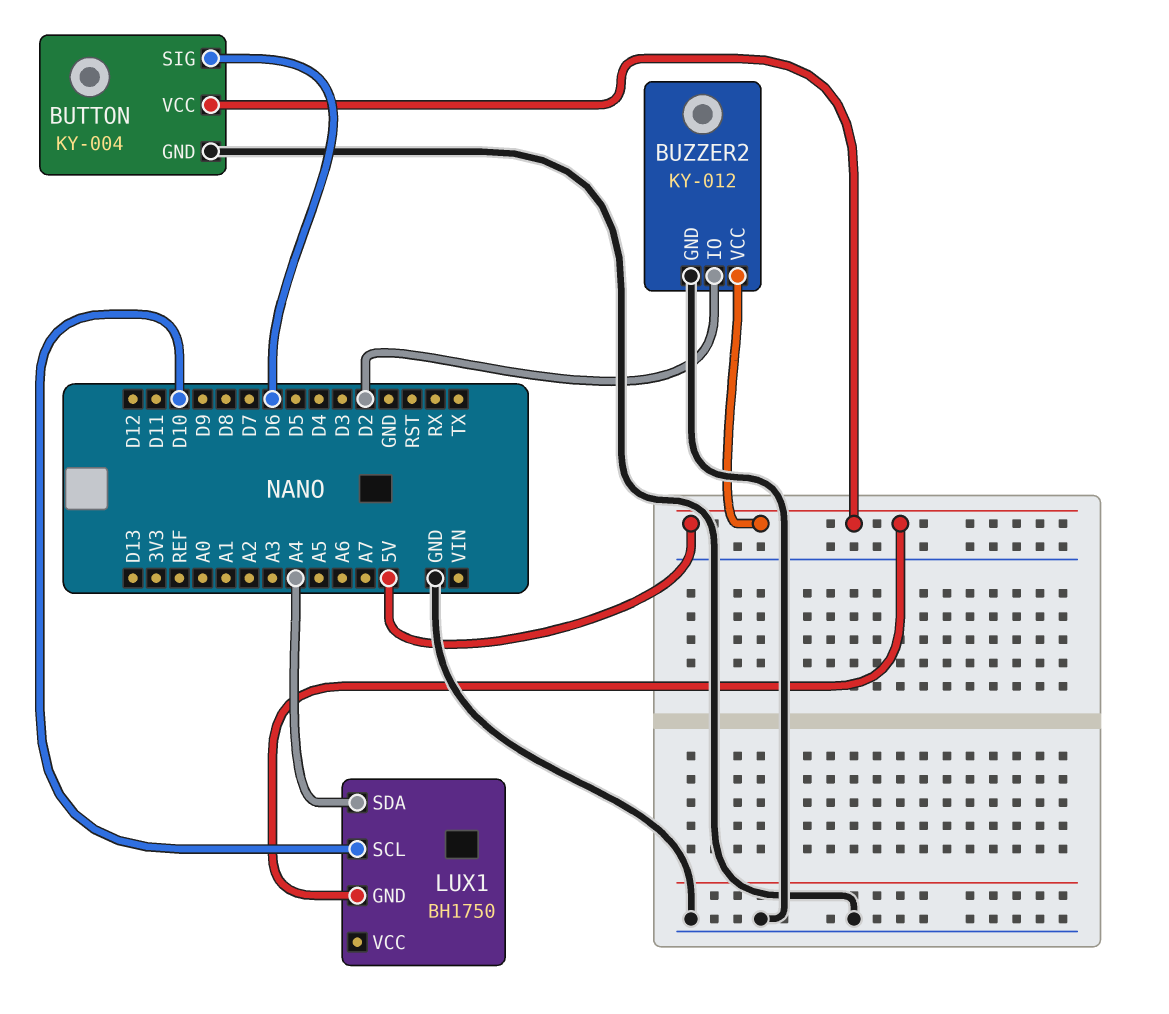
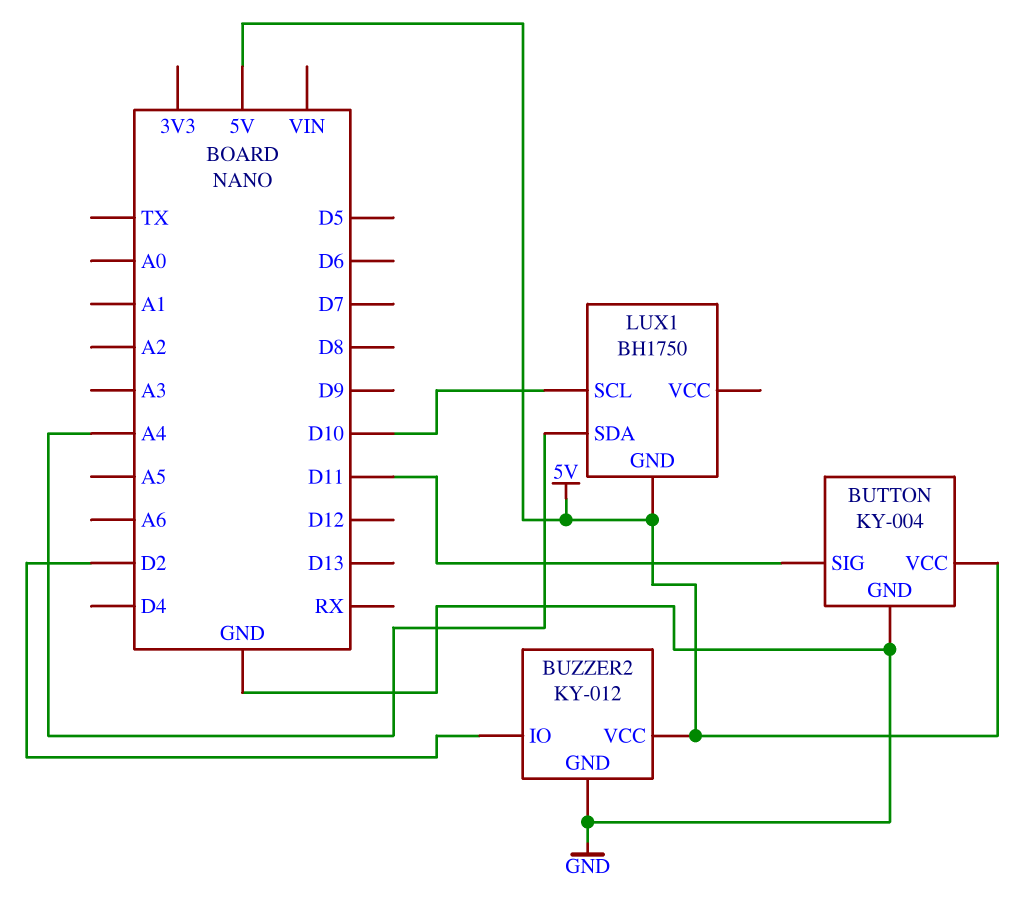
BUTTON pin SIG: D6 -> D11

